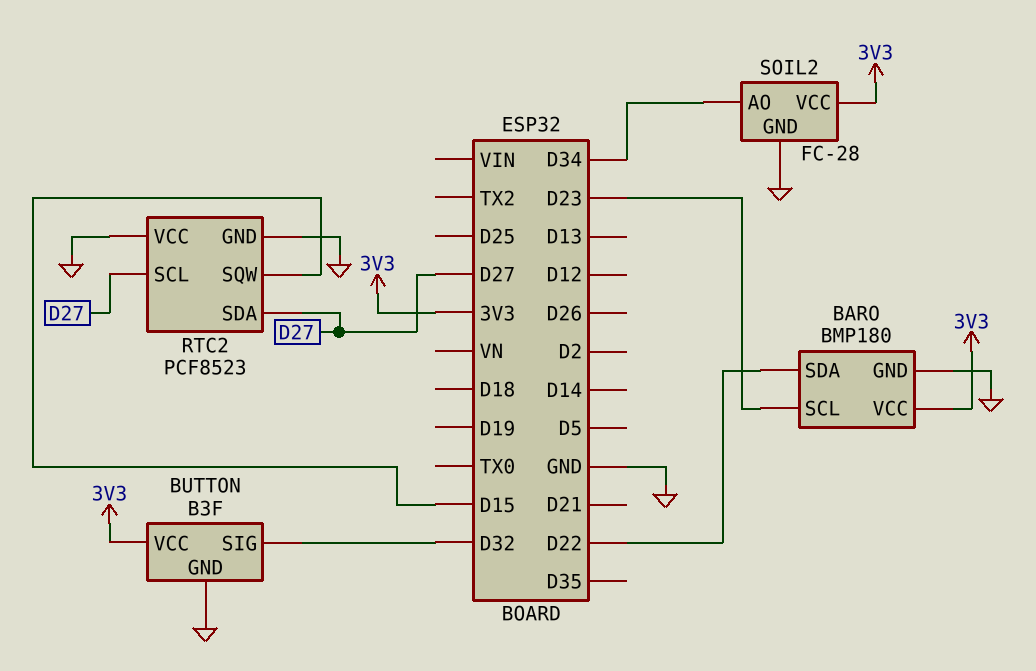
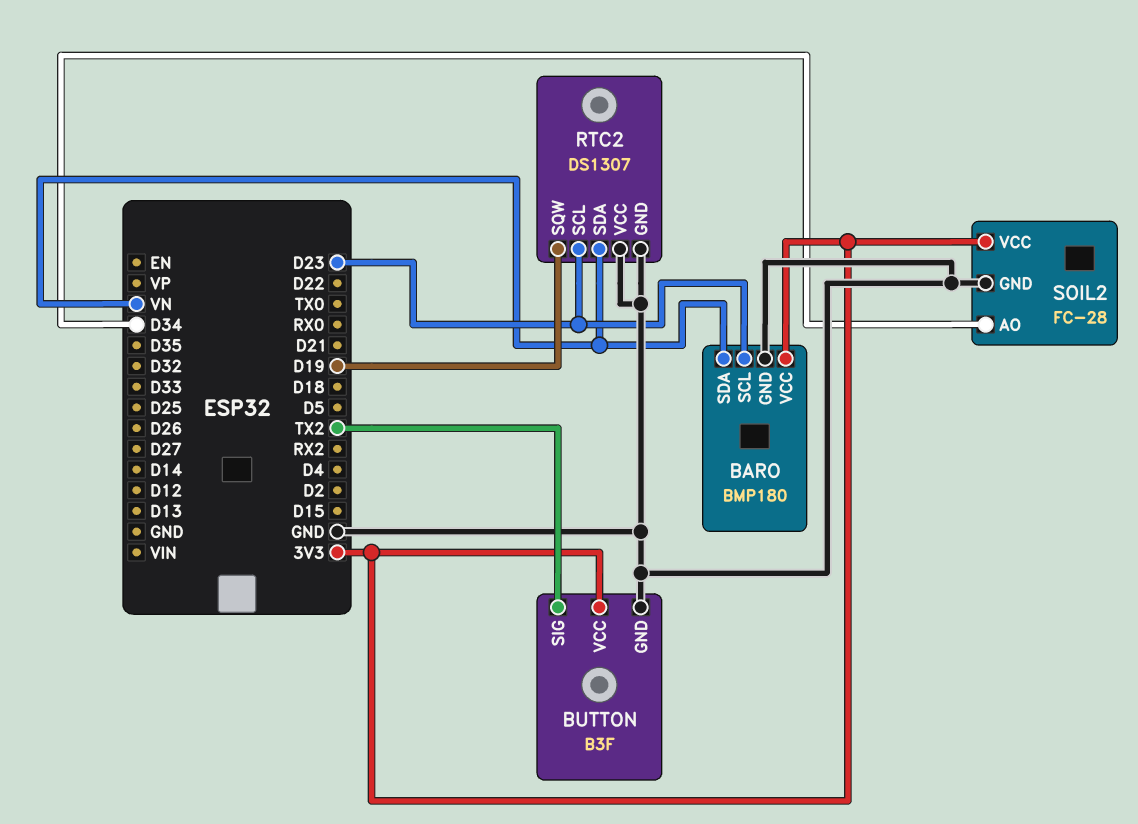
BARO pin SDA: D22 -> VN
BUTTON pin SIG: D32 -> TX2
RTC2: PCF8523 -> DS1307
RTC2 pin SCL: D27 -> D23
RTC2 pin SDA: D27 -> VN
RTC2 pin SQW: D15 -> D19

